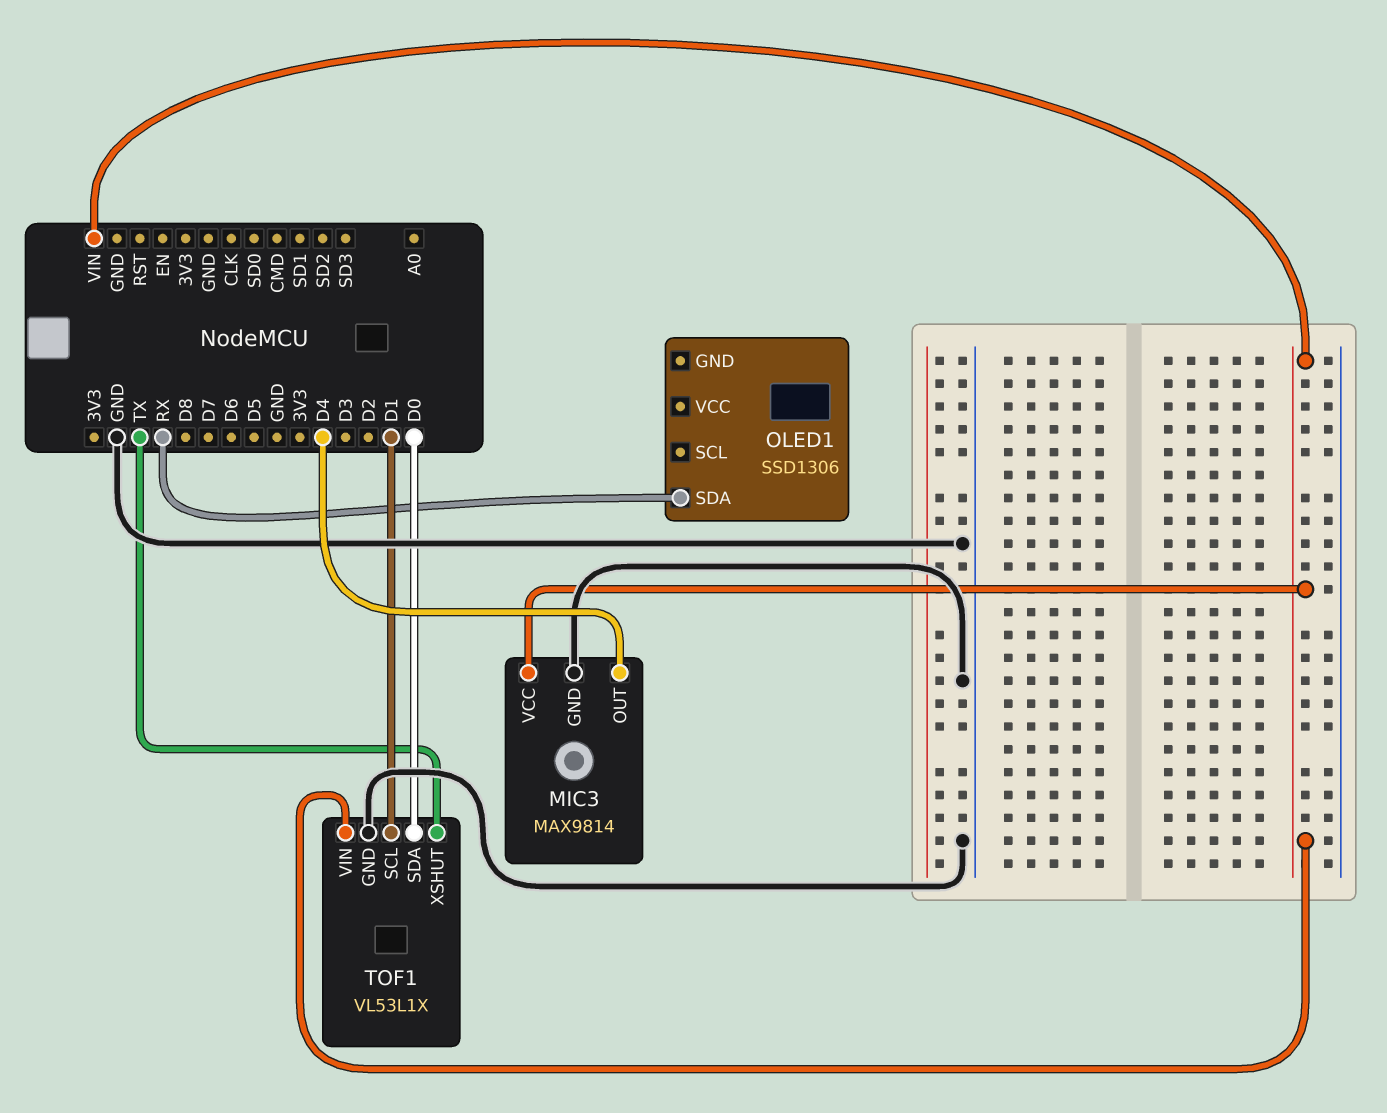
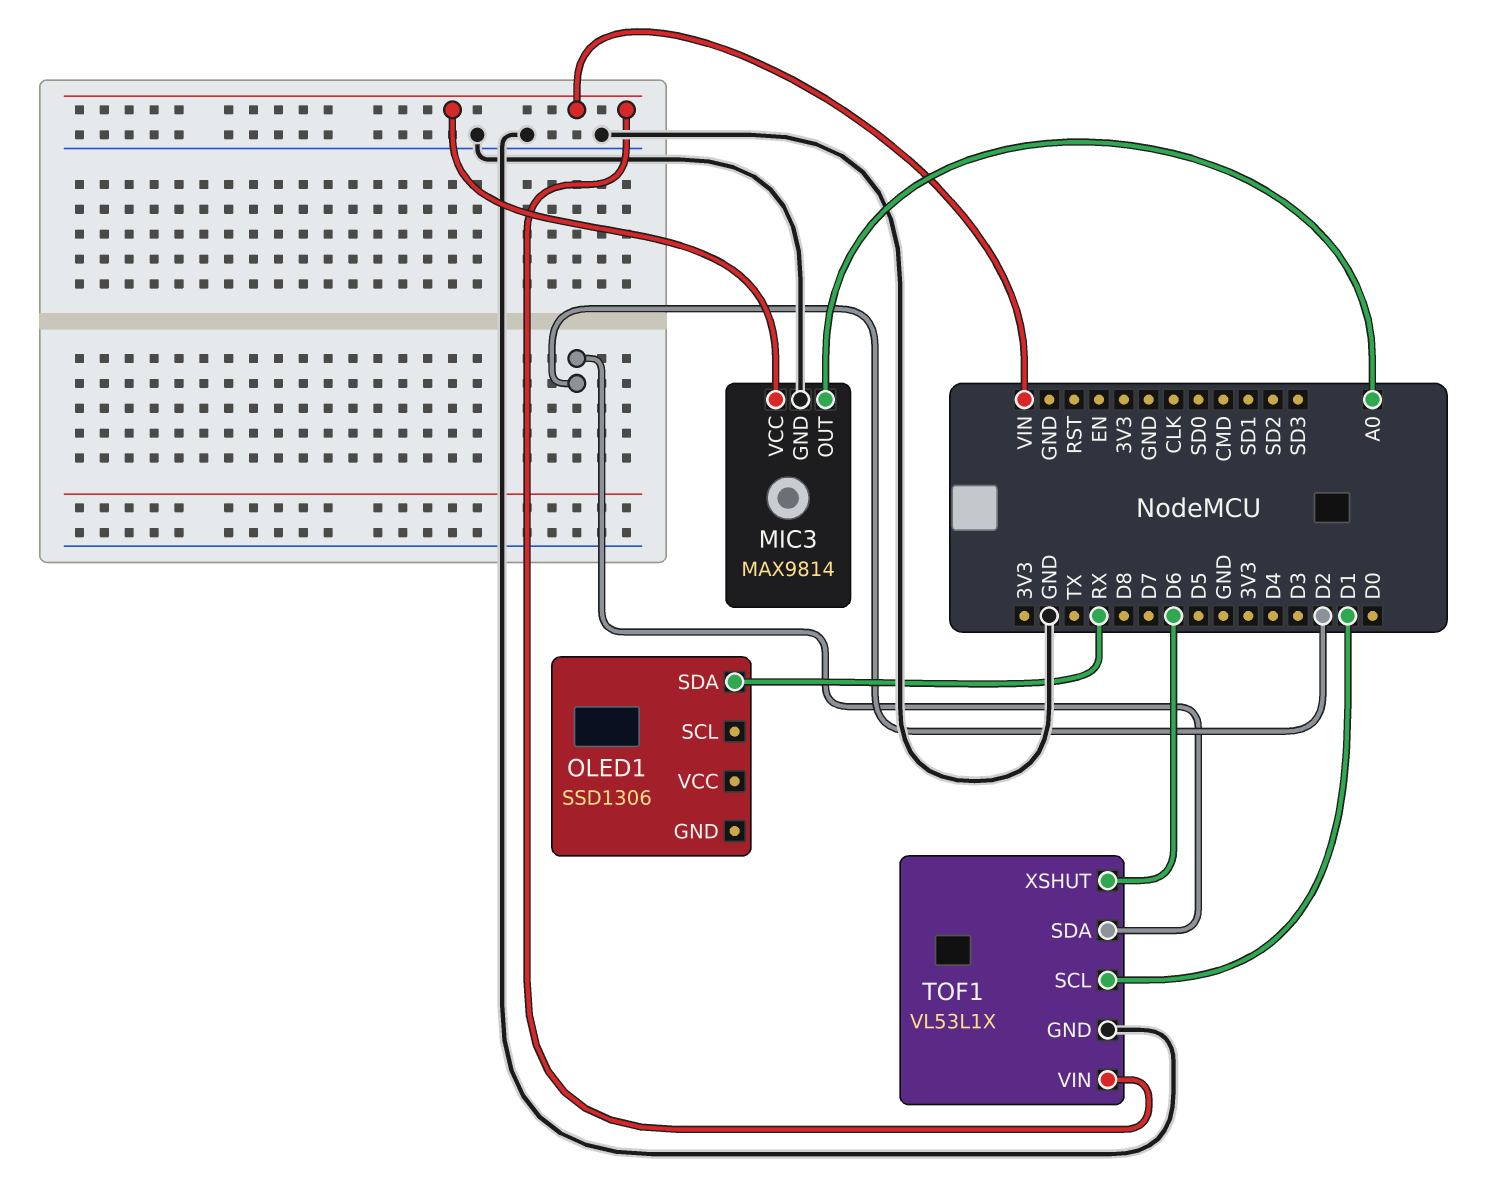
MIC3 pin OUT: D4 -> A0
TOF1 pin SDA: D0 -> D2
TOF1 pin XSHUT: TX -> D6

